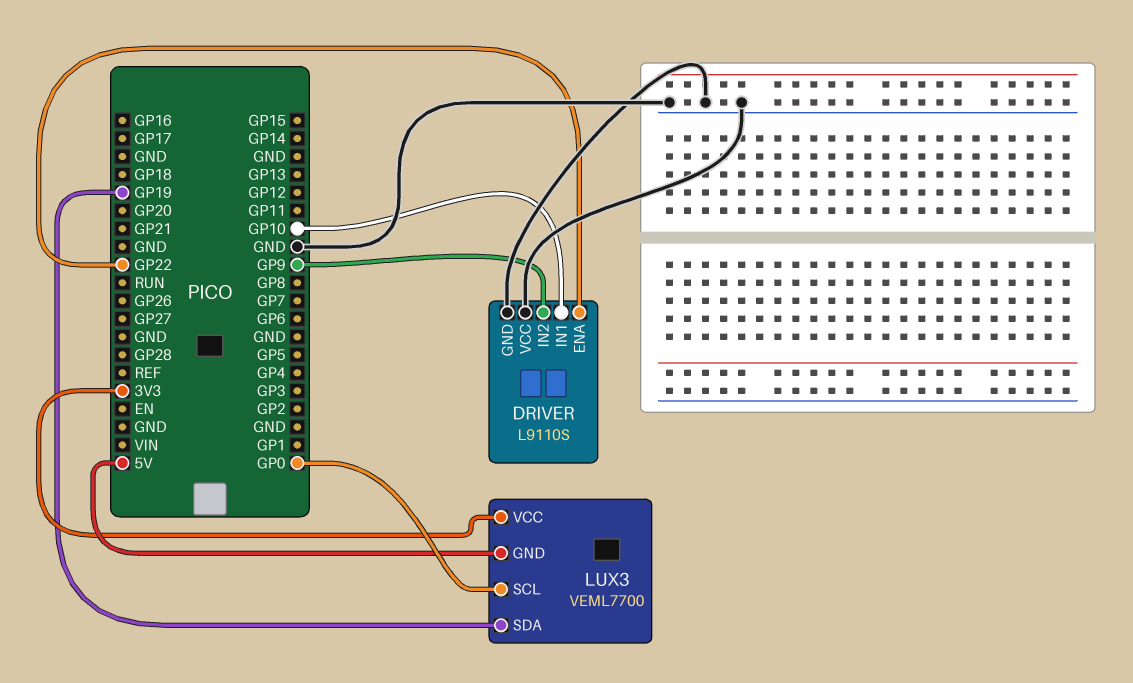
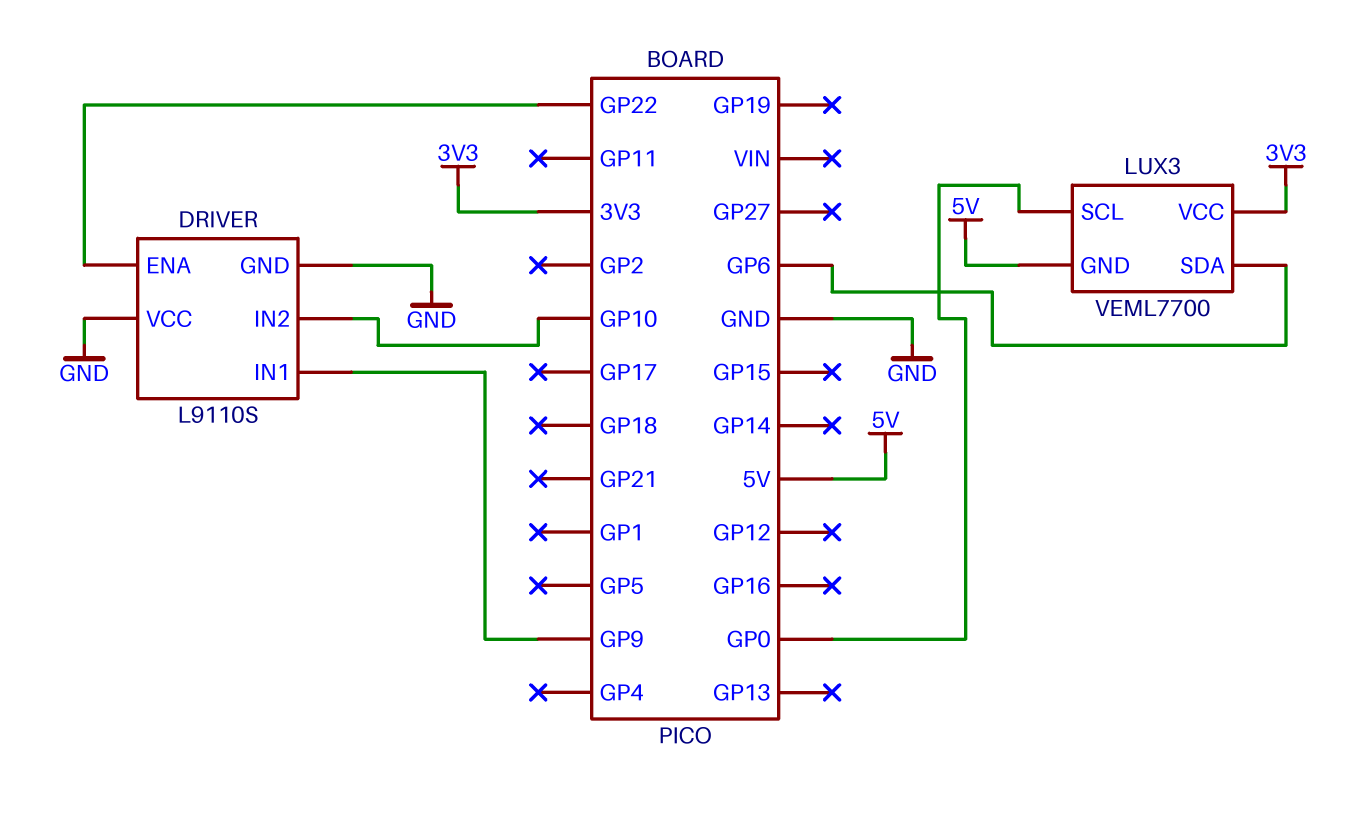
DRIVER pin IN1: GP10 -> GP9
DRIVER pin IN2: GP9 -> GP10
LUX3 pin SDA: GP19 -> GP6

